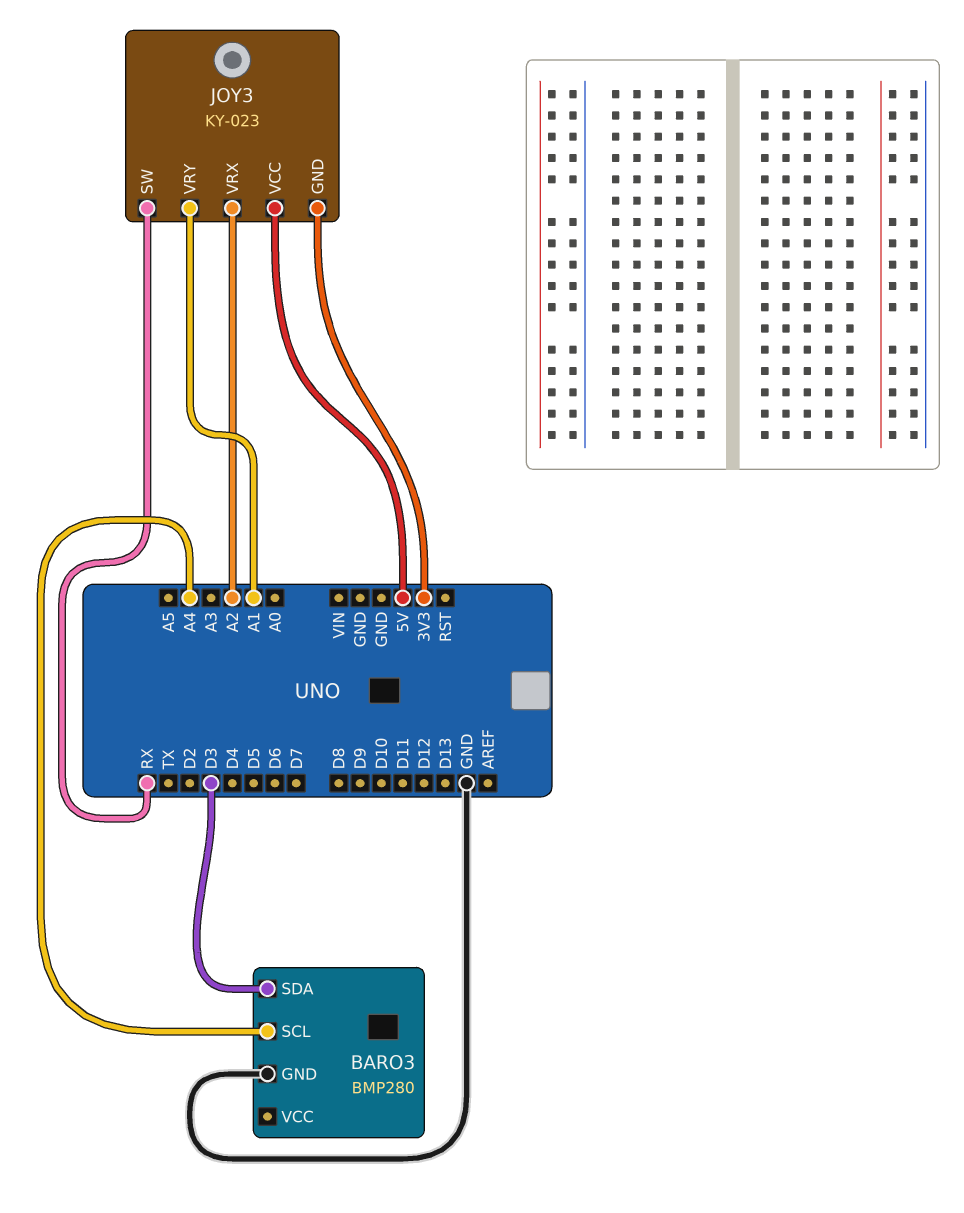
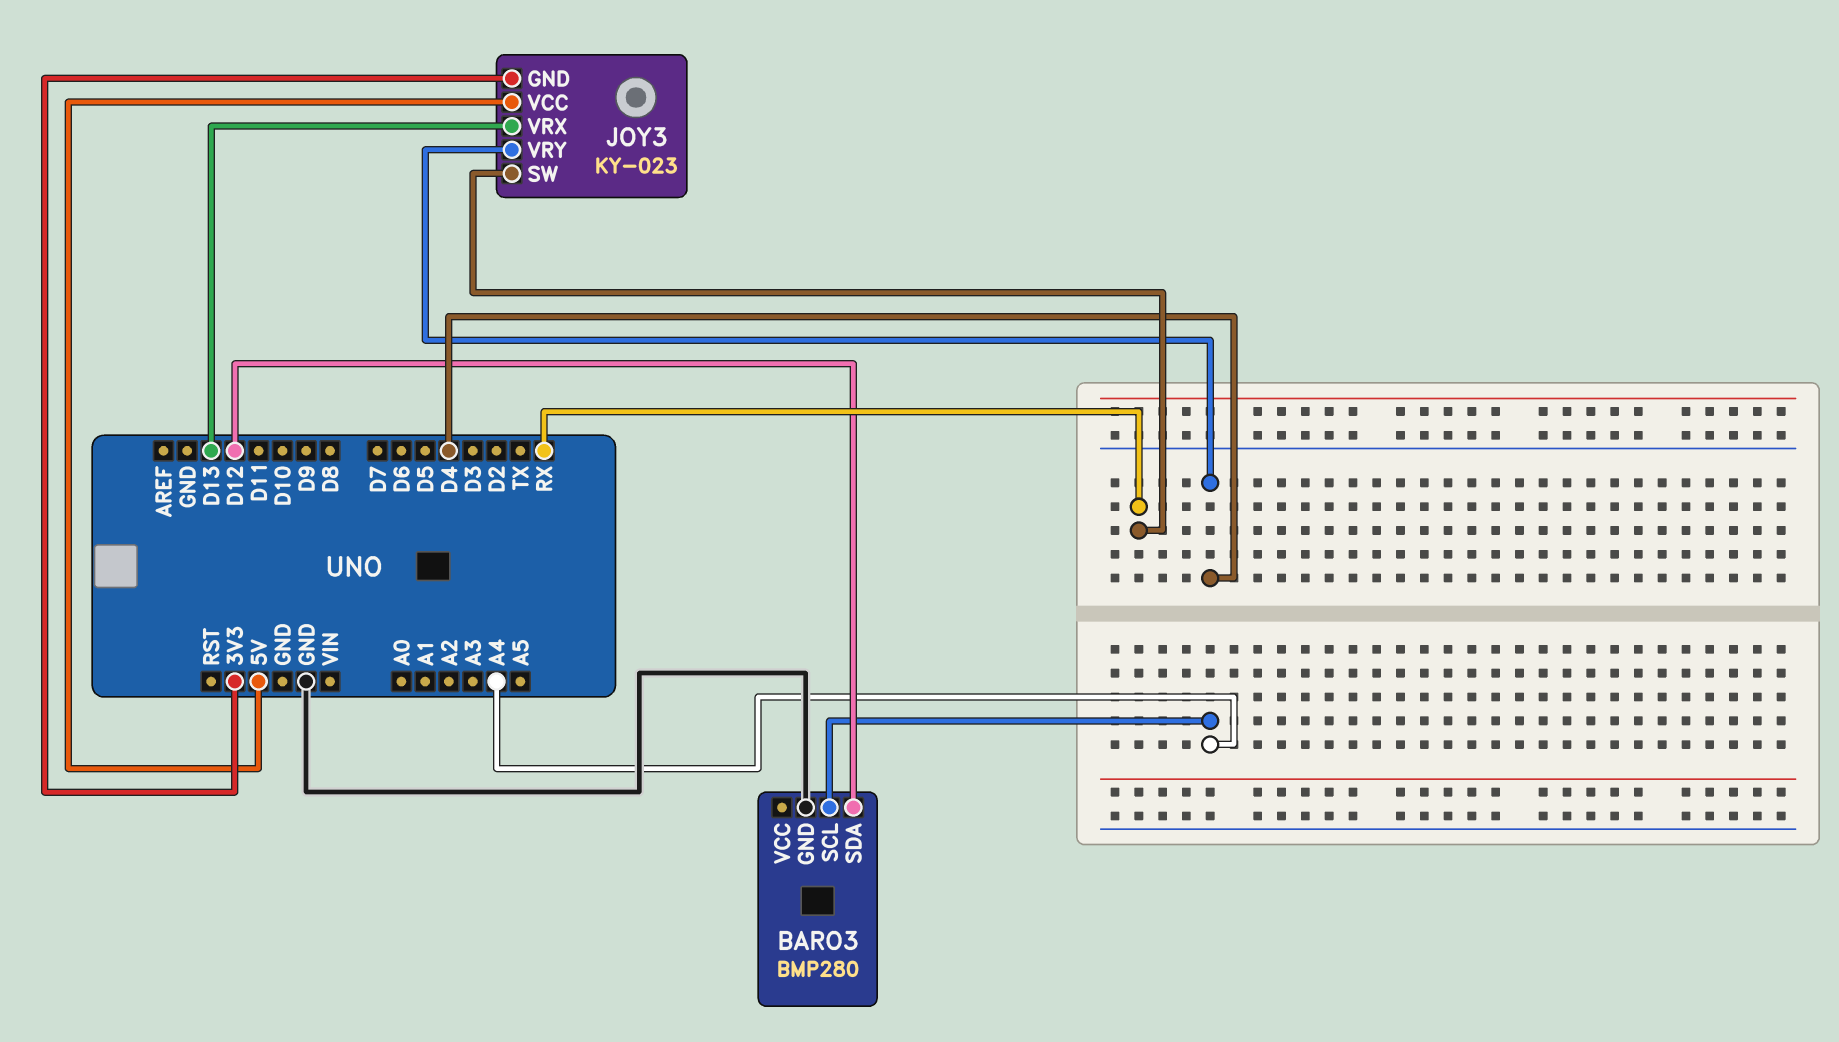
BARO3 pin SDA: D3 -> D12
JOY3 pin VRX: A2 -> D13
JOY3 pin VRY: A1 -> D4

